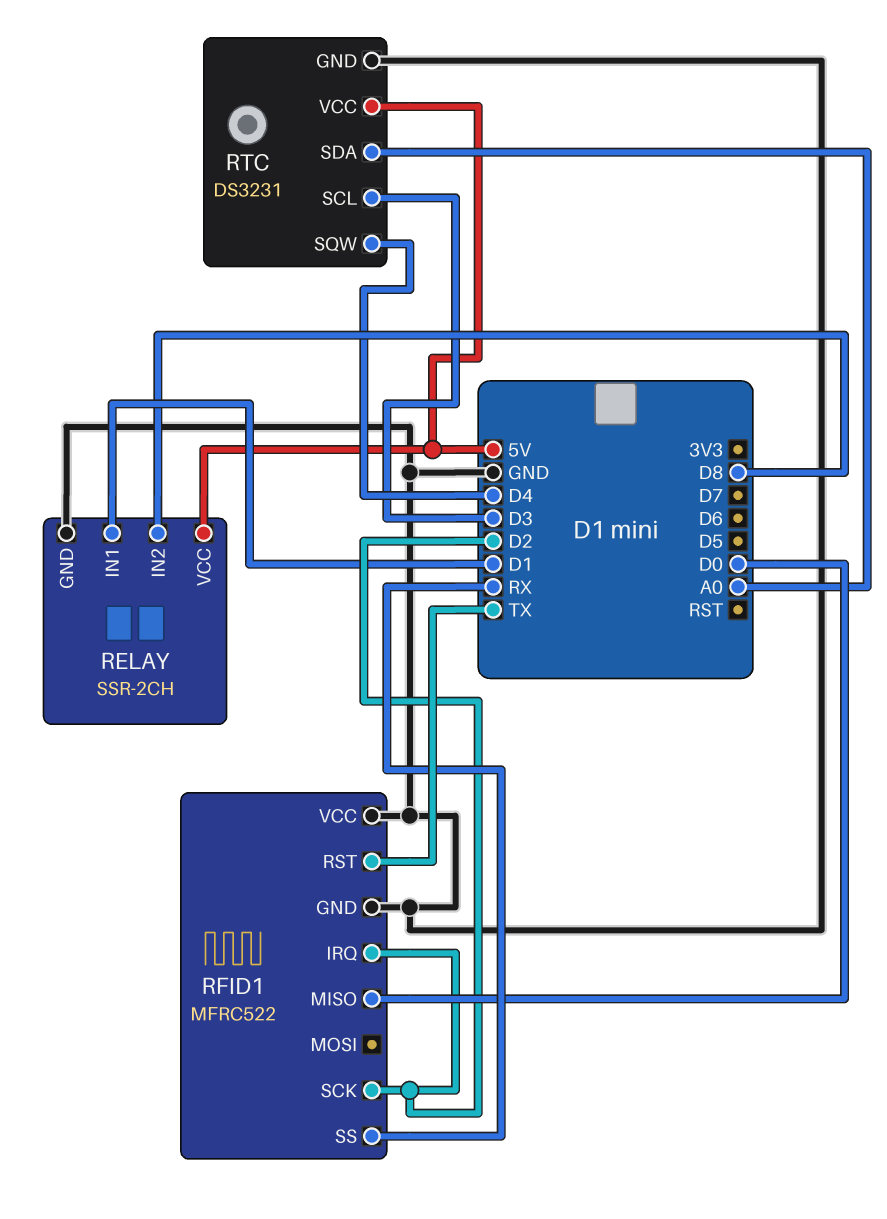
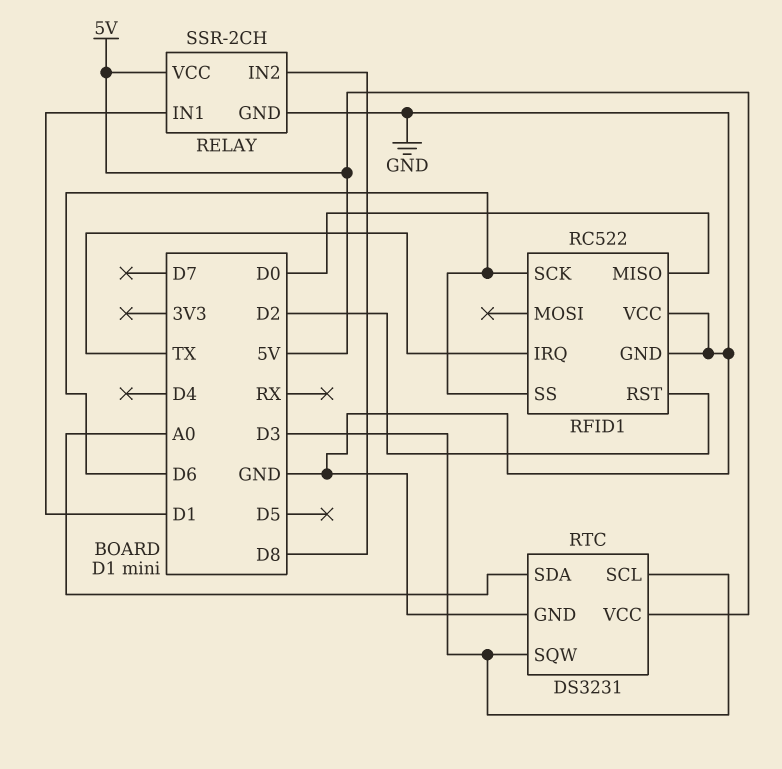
RFID1: MFRC522 -> RC522
RFID1 pin IRQ: D2 -> TX
RFID1 pin RST: TX -> D2
RFID1 pin SCK: D2 -> D6
RFID1 pin SS: RX -> D6
RTC pin SQW: D4 -> D3

